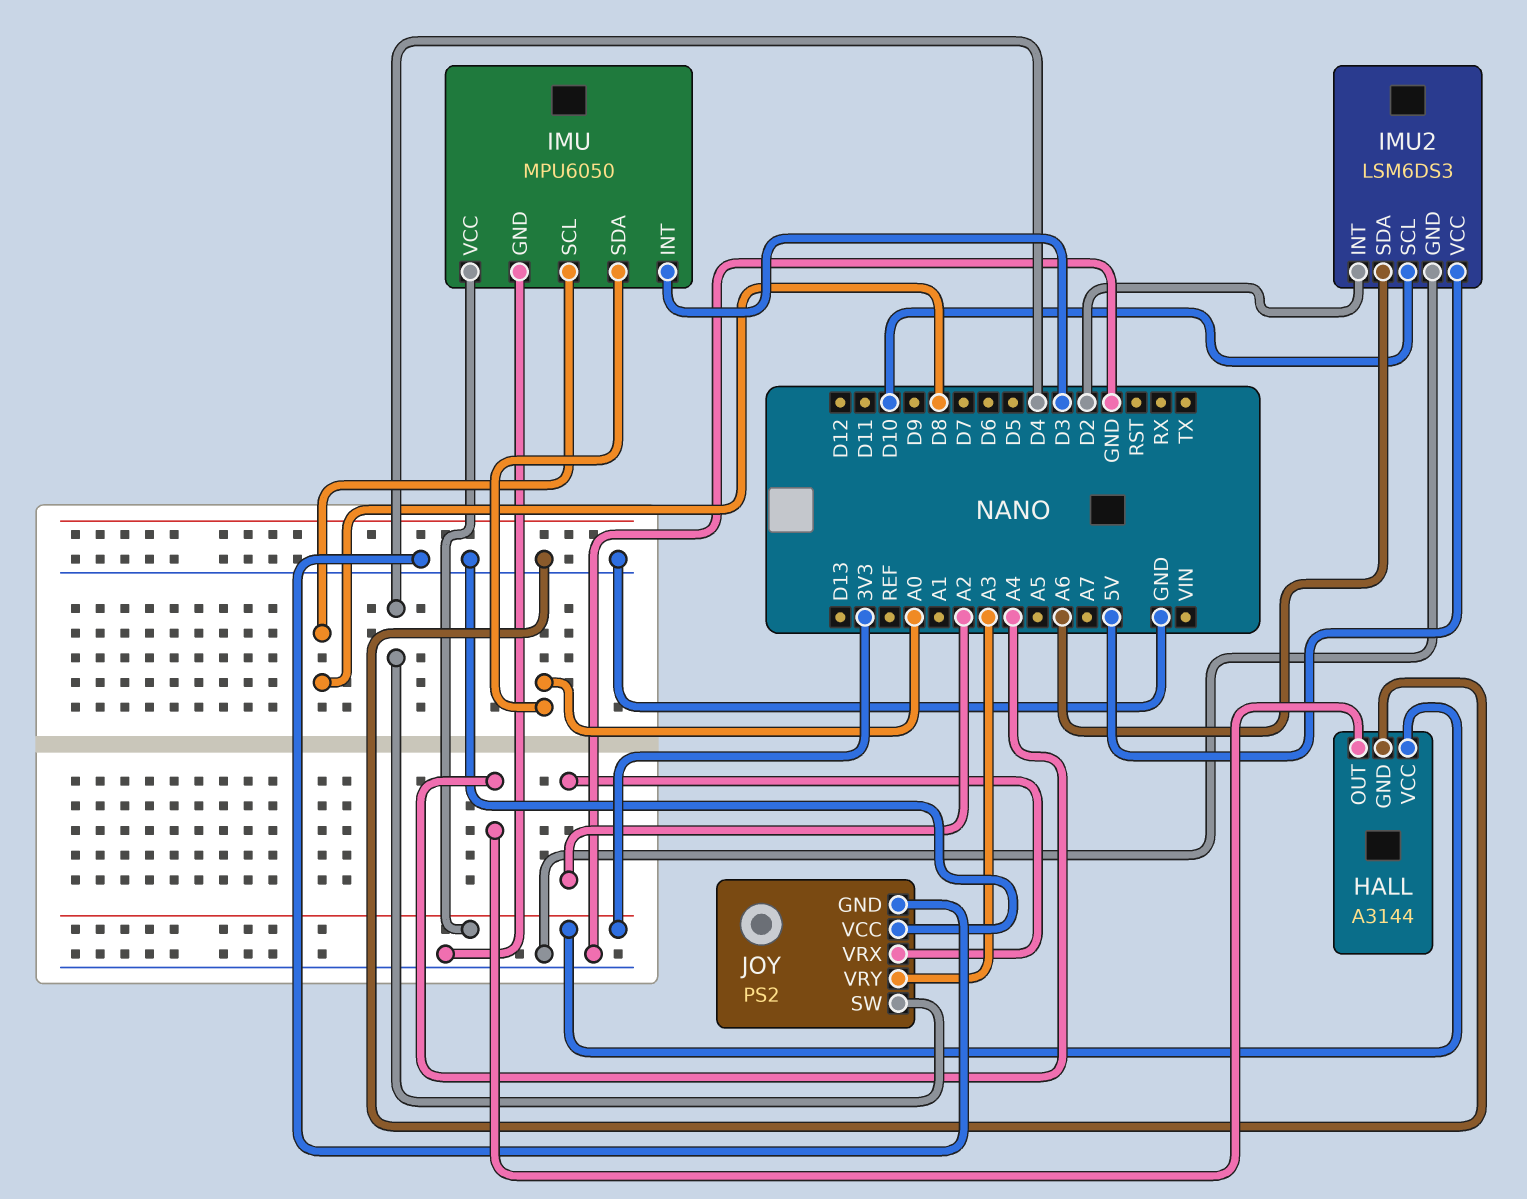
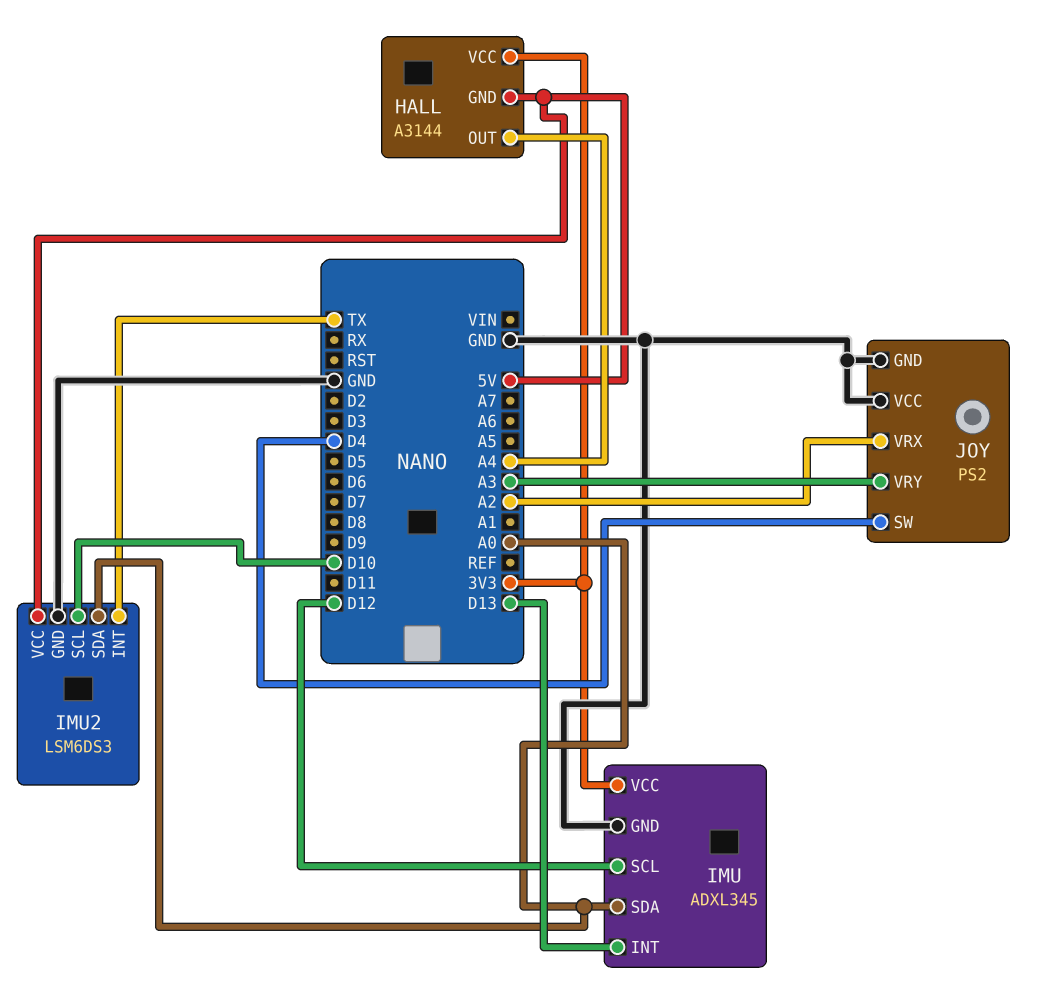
HALL pin GND: GND -> 5V
IMU: MPU6050 -> ADXL345
IMU pin INT: D3 -> D13
IMU pin SCL: D8 -> D12
IMU2 pin INT: D2 -> TX
IMU2 pin SDA: A6 -> A0

